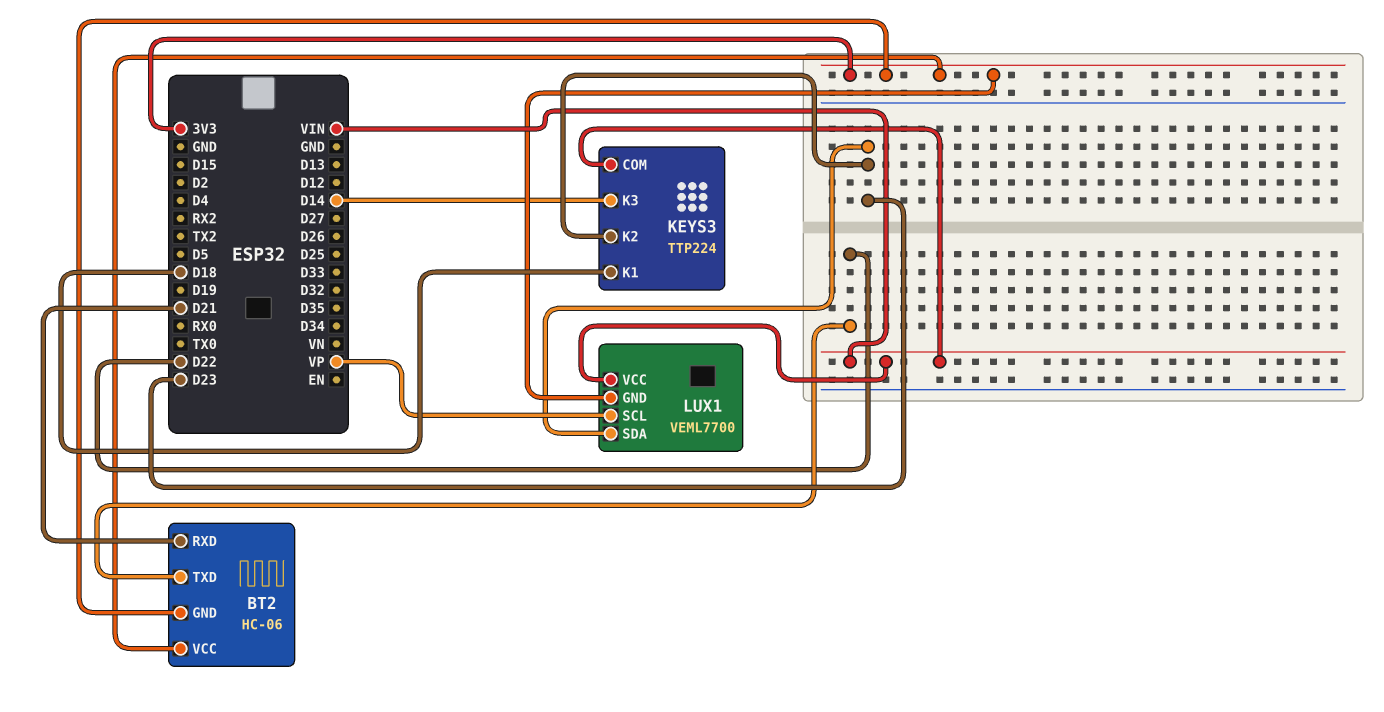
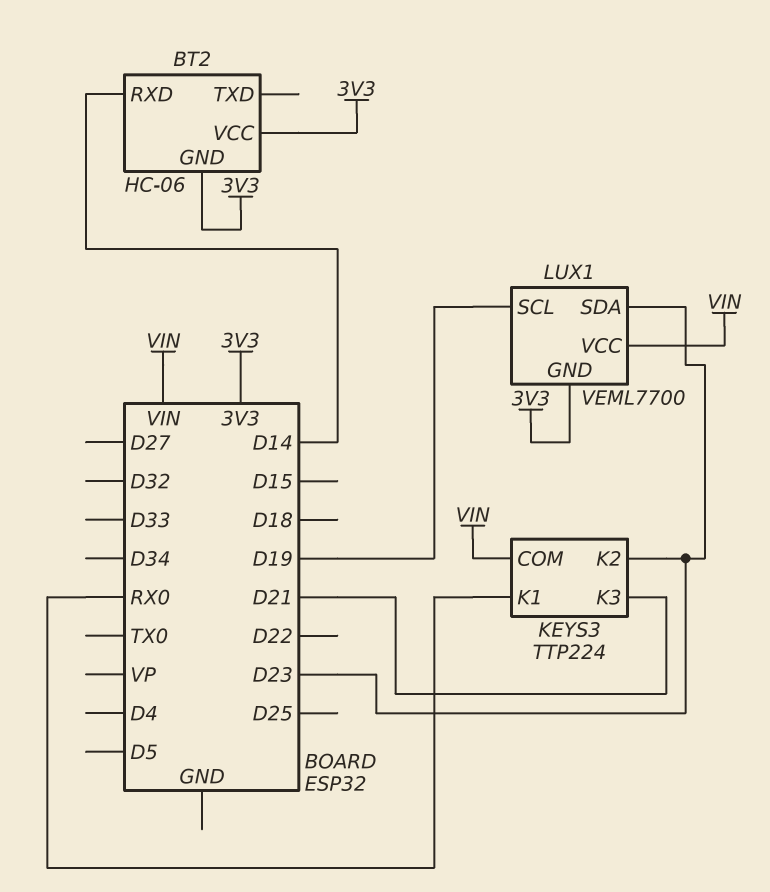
BT2 pin RXD: D21 -> D14
BT2 pin TXD: D22 -> none
KEYS3 pin K1: D18 -> RX0
KEYS3 pin K3: D14 -> D21
LUX1 pin SCL: VP -> D19

